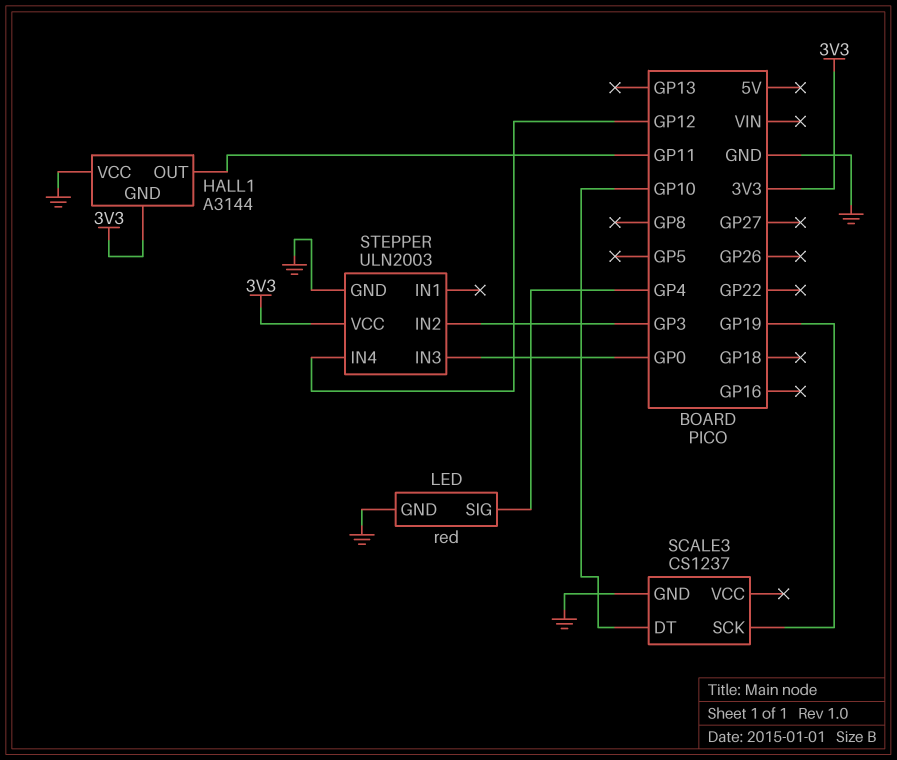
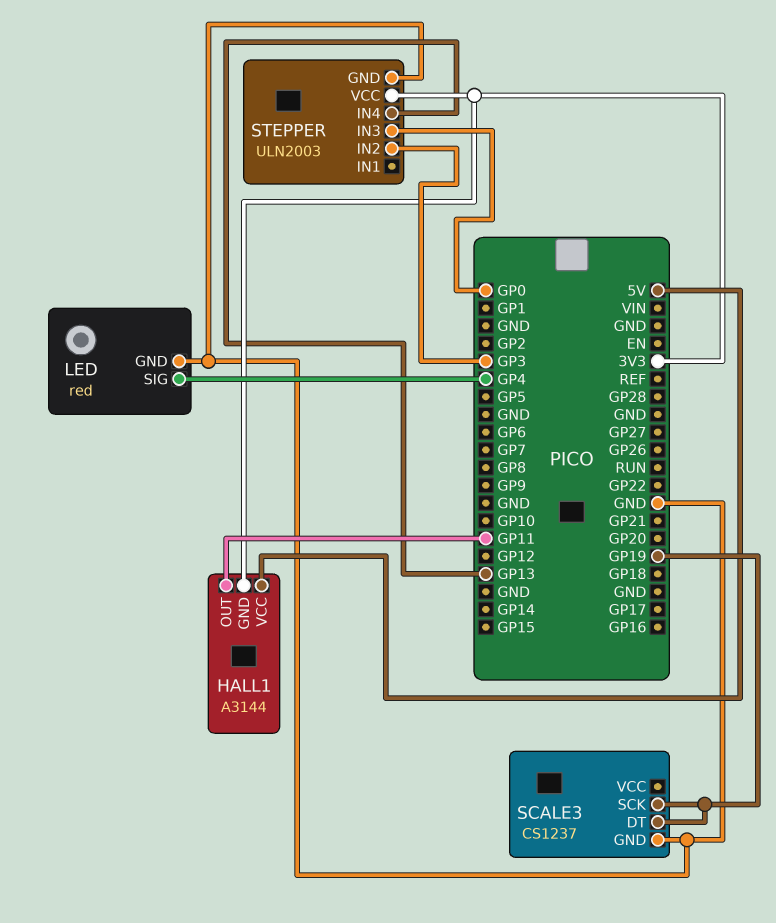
HALL1 pin VCC: GND -> 5V
SCALE3 pin DT: GP10 -> GP19
STEPPER pin IN4: GP12 -> GP13

